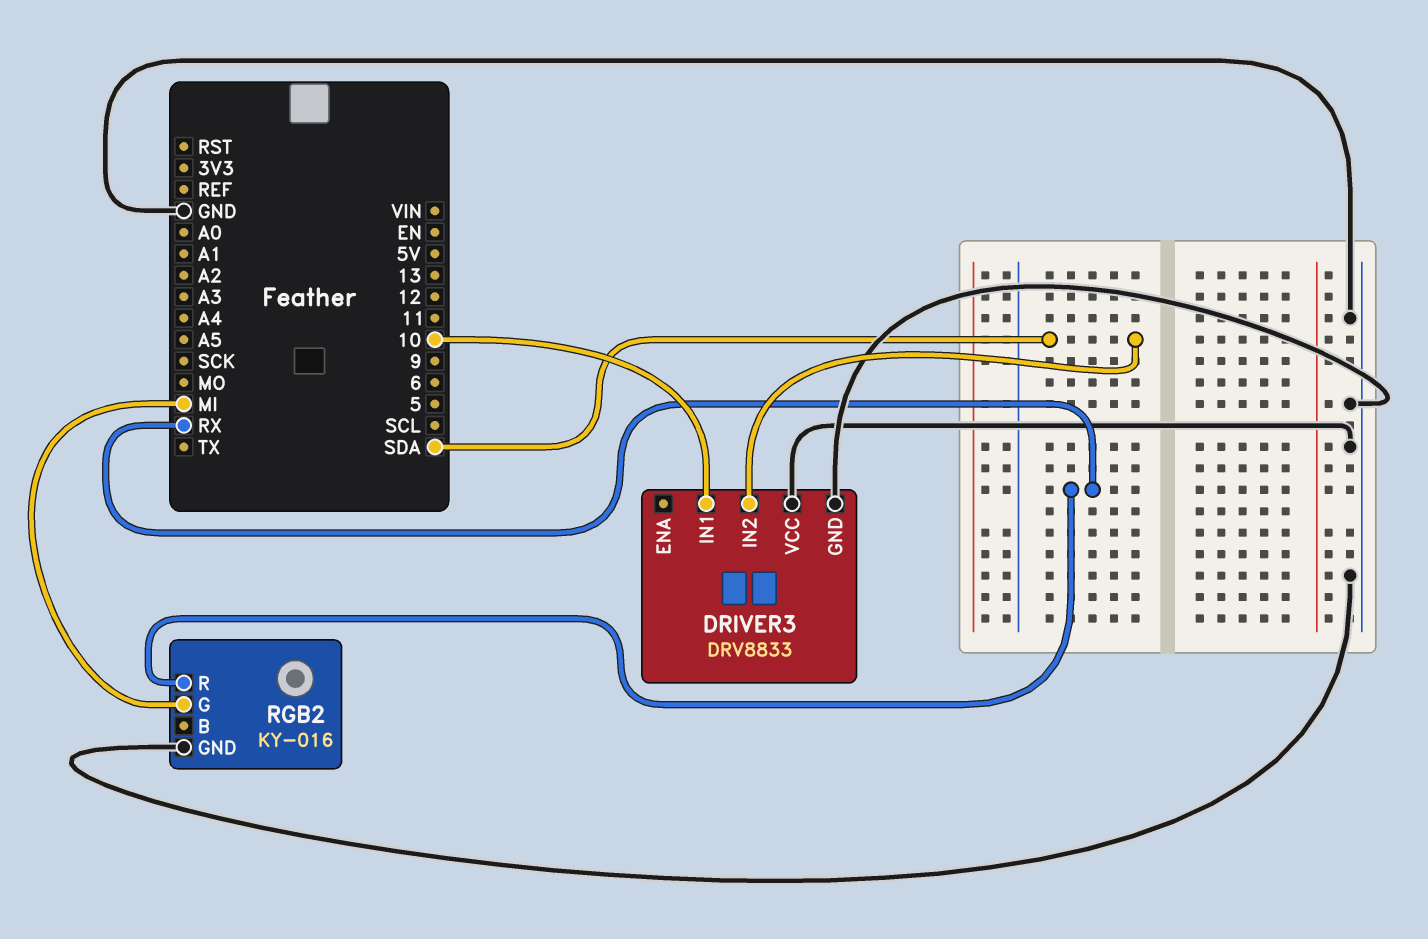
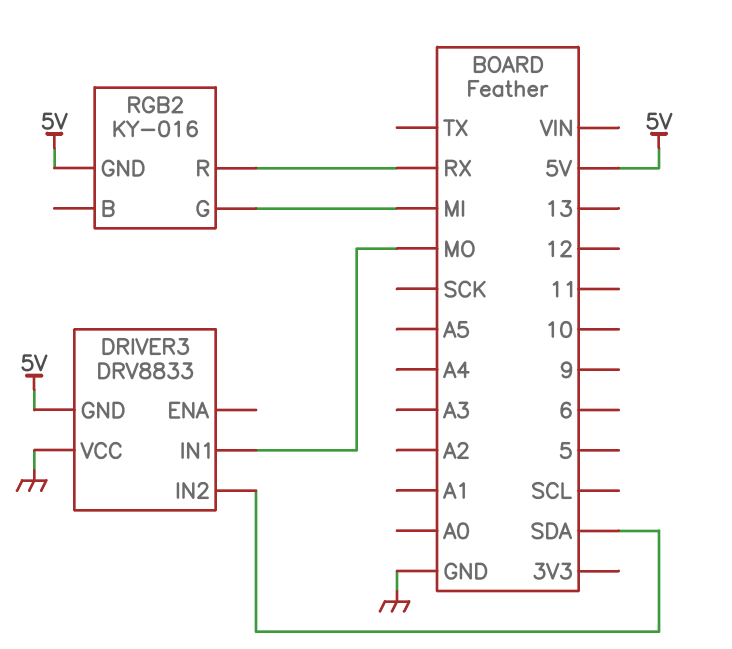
DRIVER3 pin GND: GND -> 5V
DRIVER3 pin IN1: 10 -> MO
RGB2 pin GND: GND -> 5V

